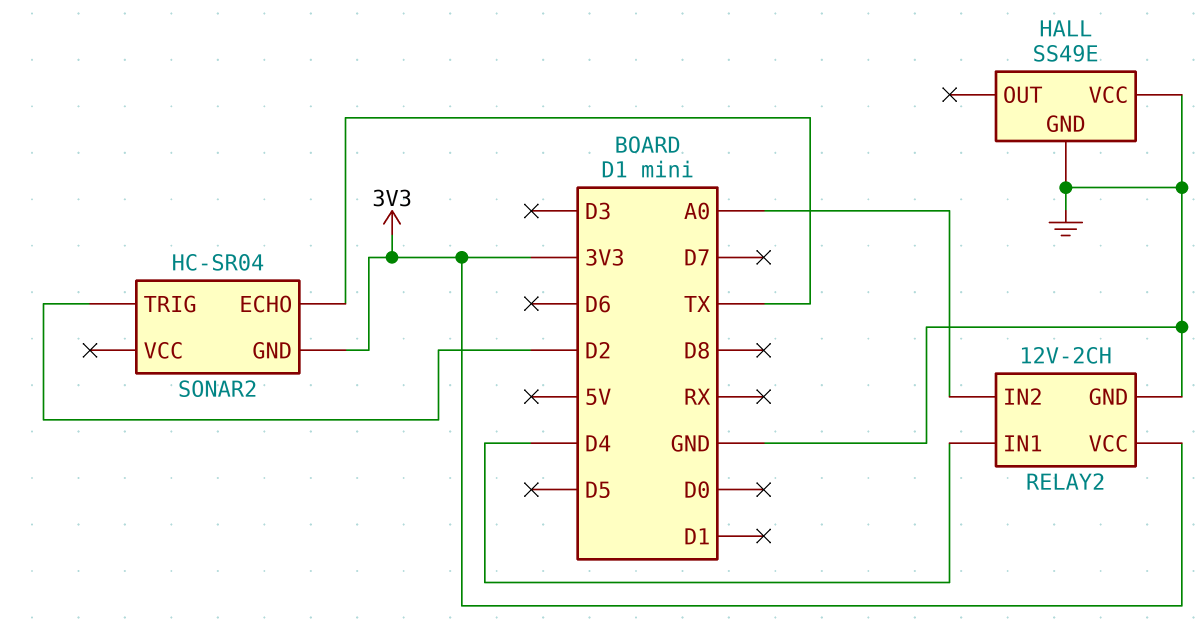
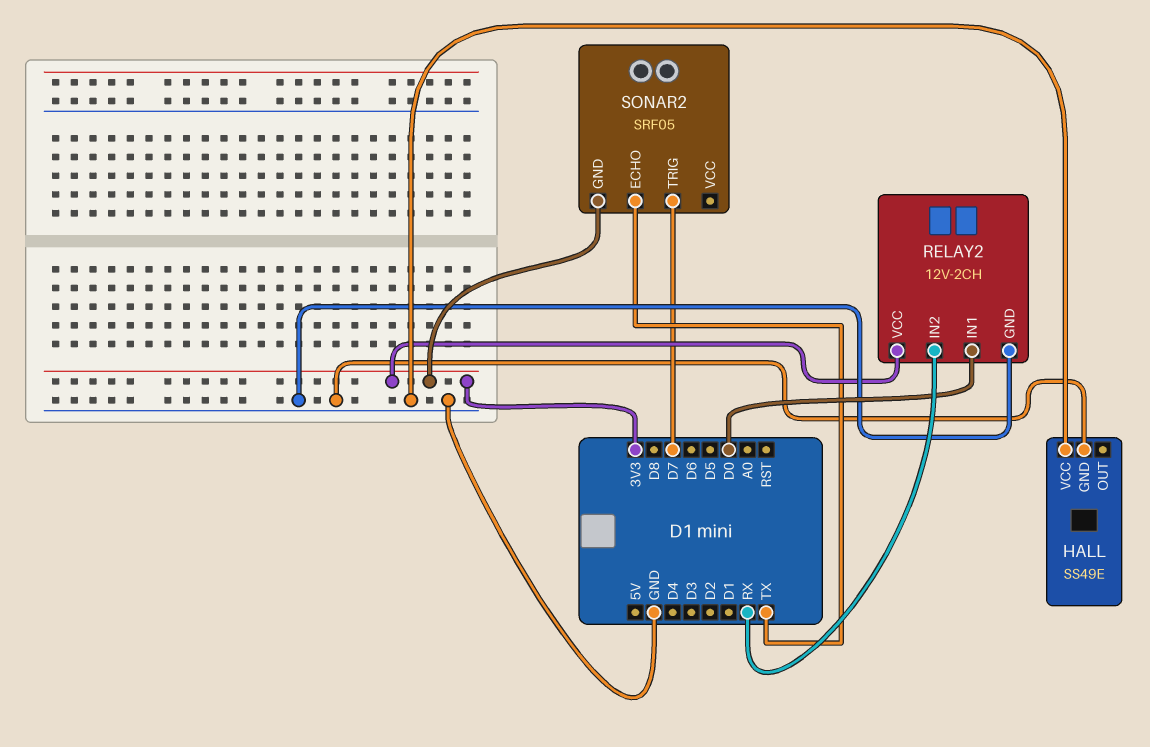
RELAY2 pin IN1: D4 -> D0
RELAY2 pin IN2: A0 -> RX
SONAR2: HC-SR04 -> SRF05
SONAR2 pin TRIG: D2 -> D7

